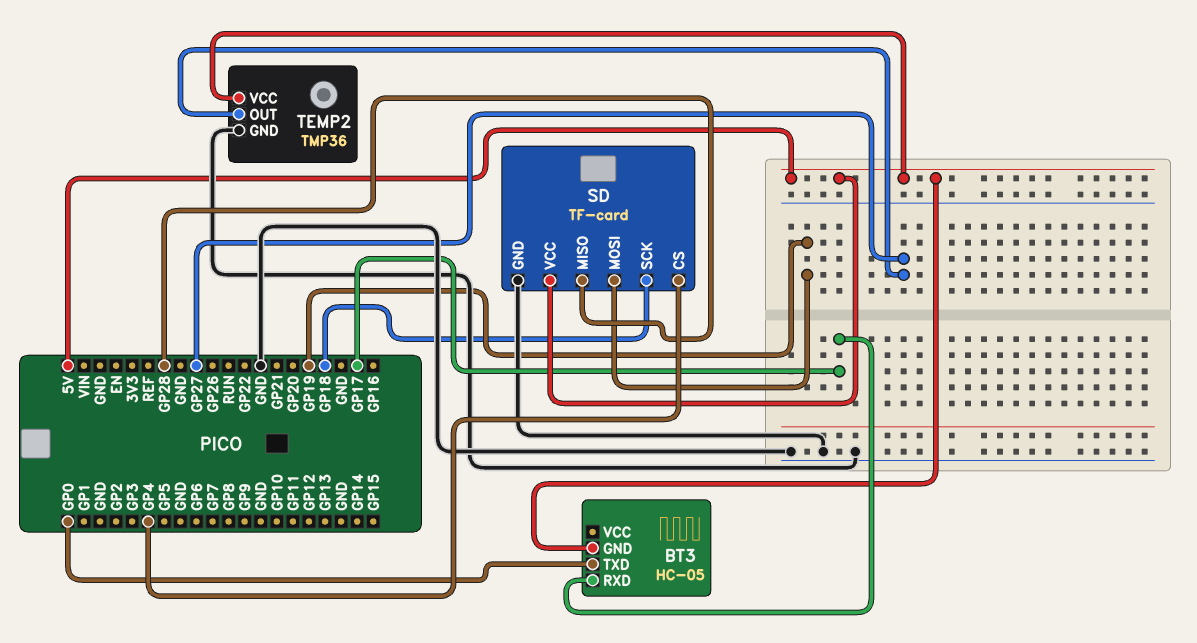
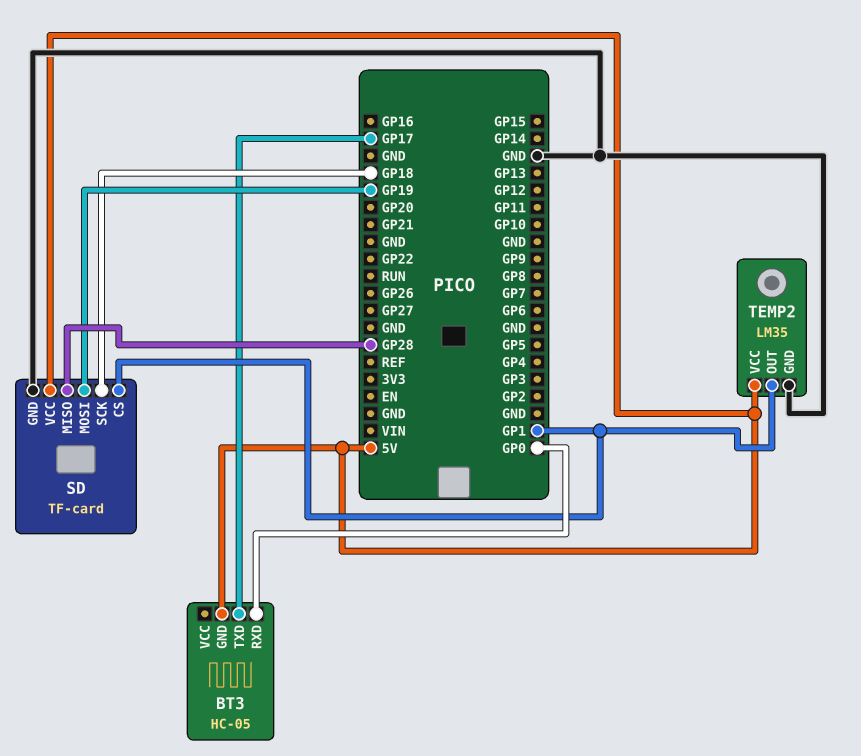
BT3 pin RXD: GP17 -> GP0
BT3 pin TXD: GP0 -> GP17
SD pin CS: GP4 -> GP1
TEMP2: TMP36 -> LM35
TEMP2 pin OUT: GP27 -> GP1

